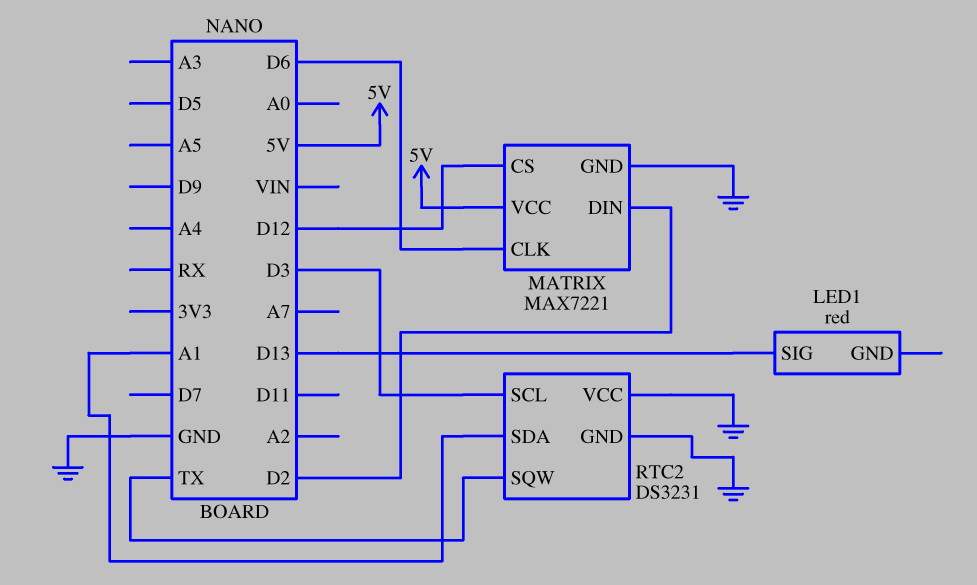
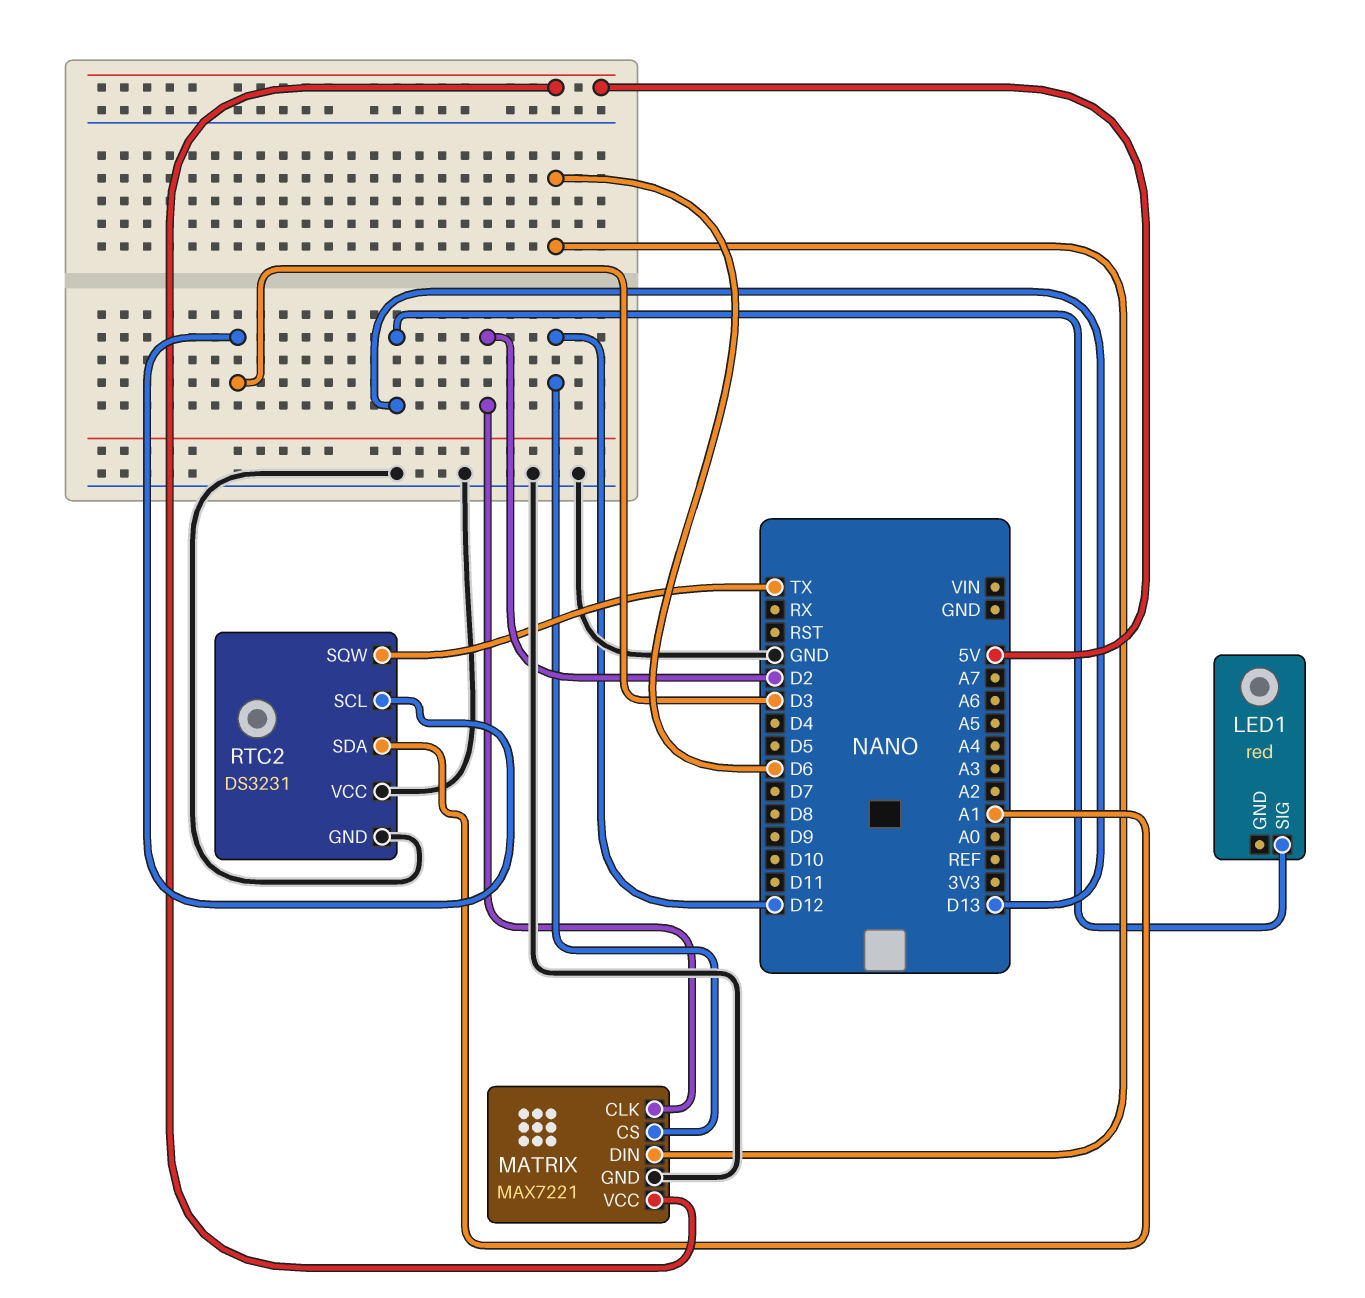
MATRIX pin CLK: D6 -> D2
MATRIX pin DIN: D2 -> D6

